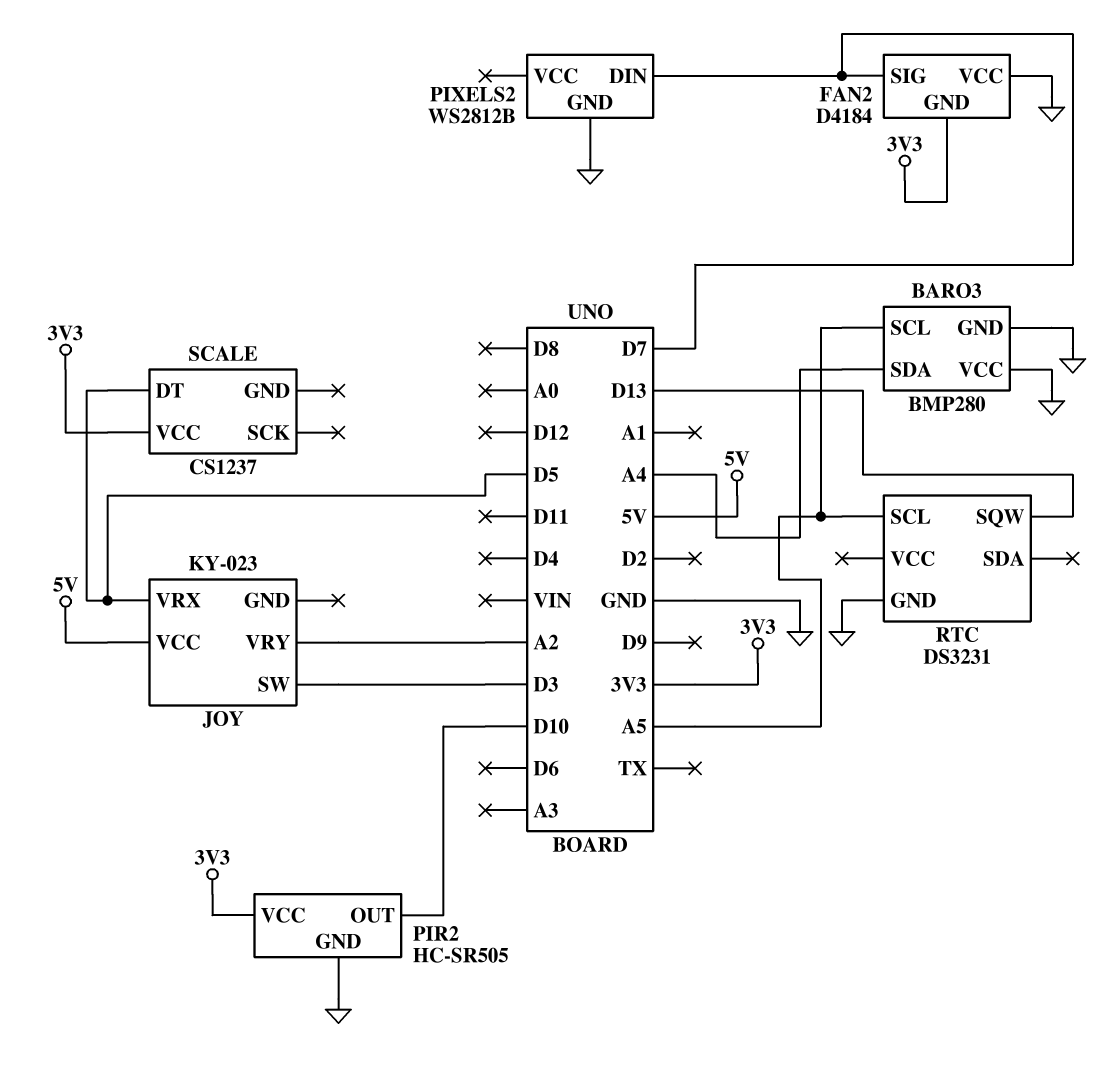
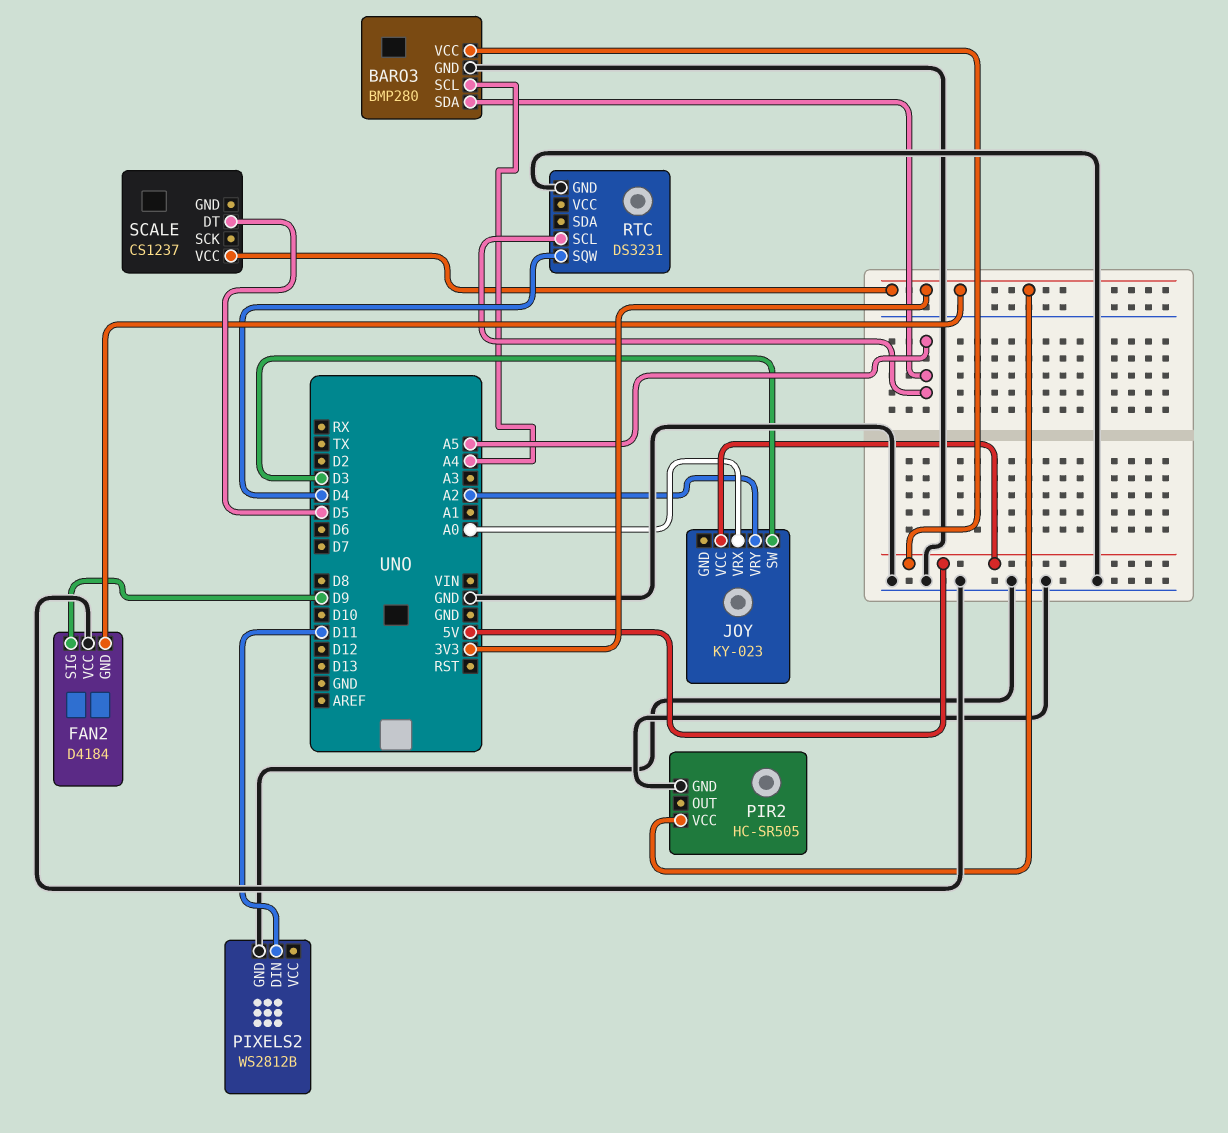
BARO3 pin SCL: A5 -> A4
BARO3 pin SDA: A4 -> A5
BARO3 pin VCC: GND -> 5V
FAN2 pin SIG: D7 -> D9
JOY pin VRX: D5 -> A0
PIR2 pin OUT: D10 -> none
PIXELS2 pin DIN: D7 -> D11
RTC pin SQW: D13 -> D4

